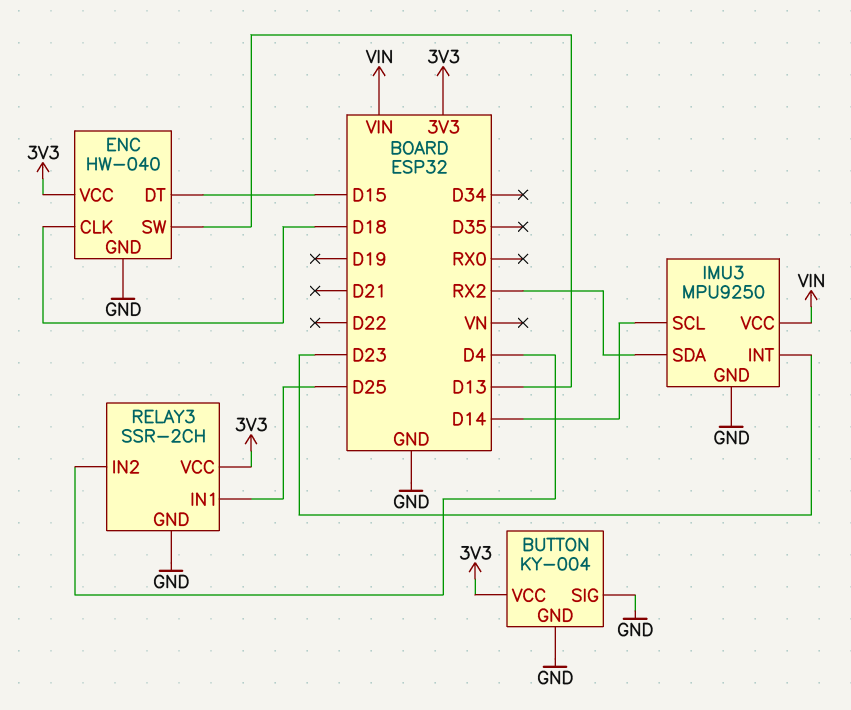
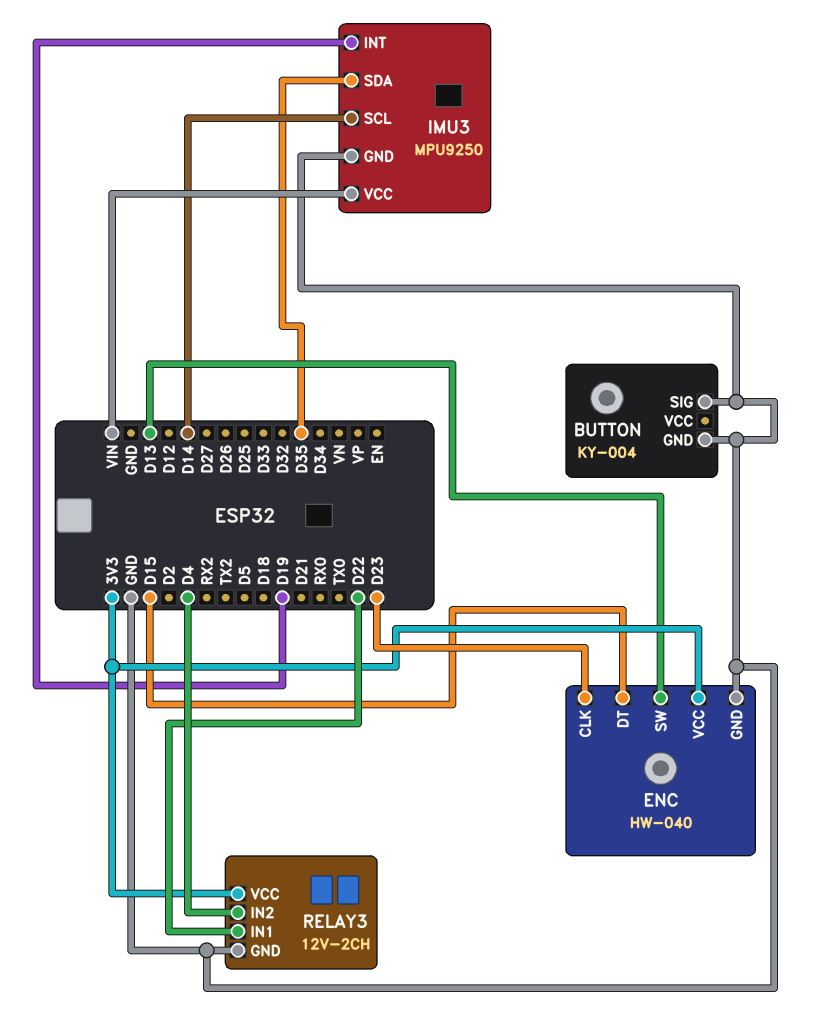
BUTTON pin VCC: 3V3 -> none
ENC pin CLK: D18 -> D23
IMU3 pin INT: D23 -> D19
IMU3 pin SDA: RX2 -> D35
RELAY3: SSR-2CH -> 12V-2CH
RELAY3 pin IN1: D25 -> D22

